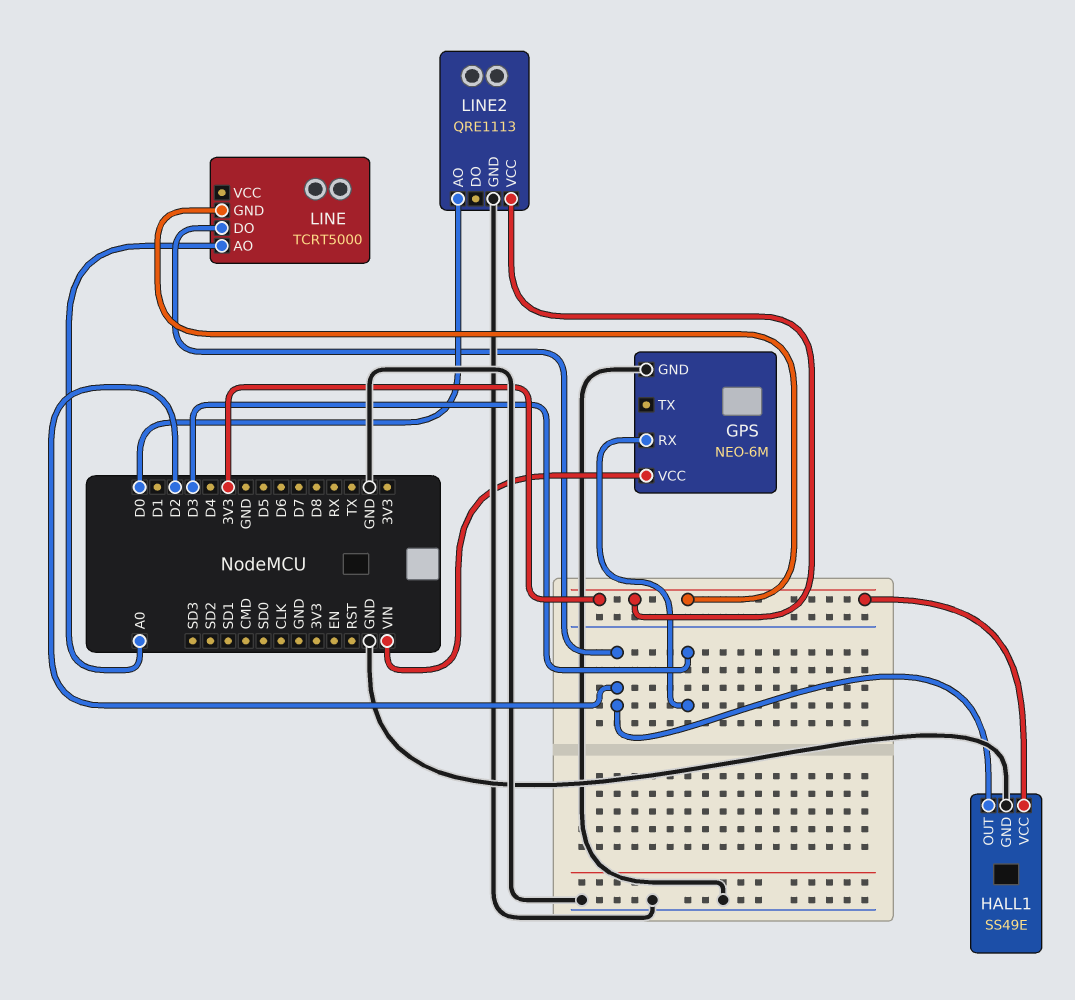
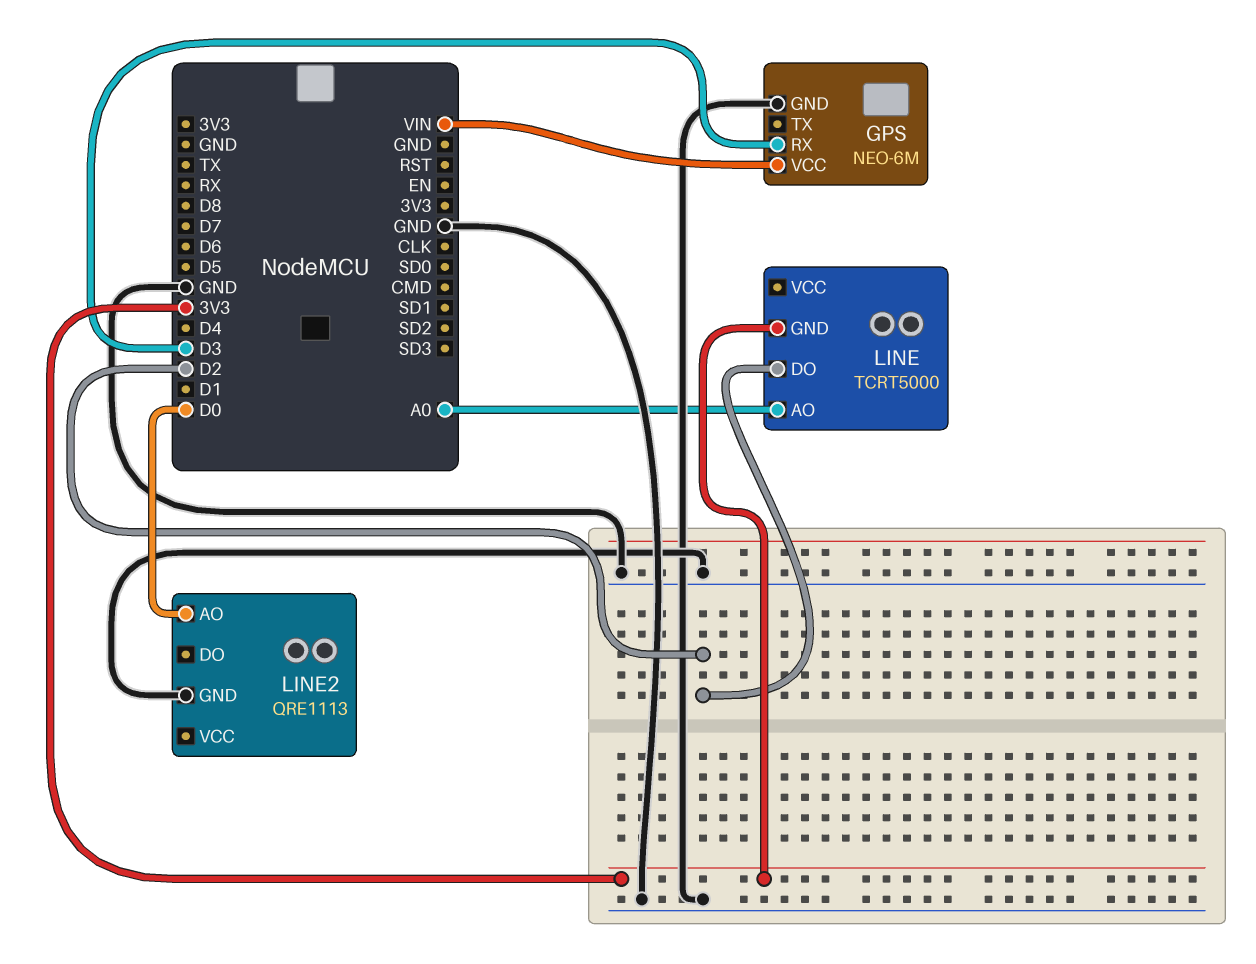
HALL1: SS49E -> none
HALL1 pin GND: GND -> none
HALL1 pin OUT: D2 -> none
HALL1 pin VCC: 3V3 -> none
LINE2 pin VCC: 3V3 -> none

